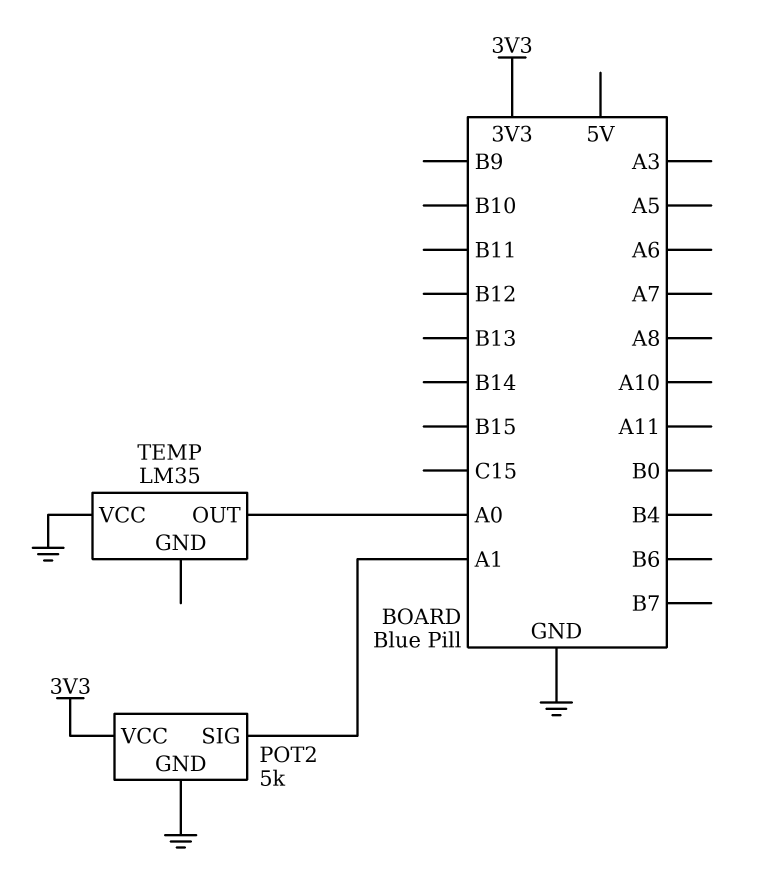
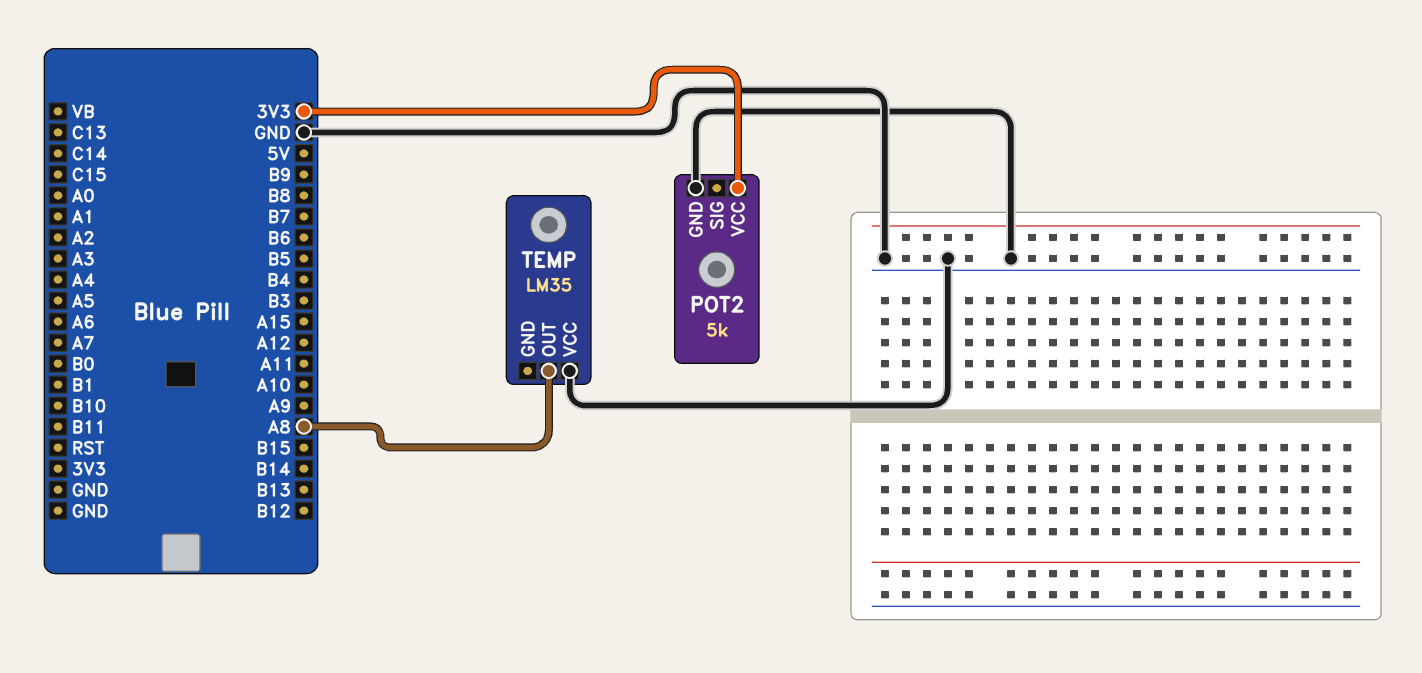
POT2 pin SIG: A1 -> none
TEMP pin OUT: A0 -> A8

